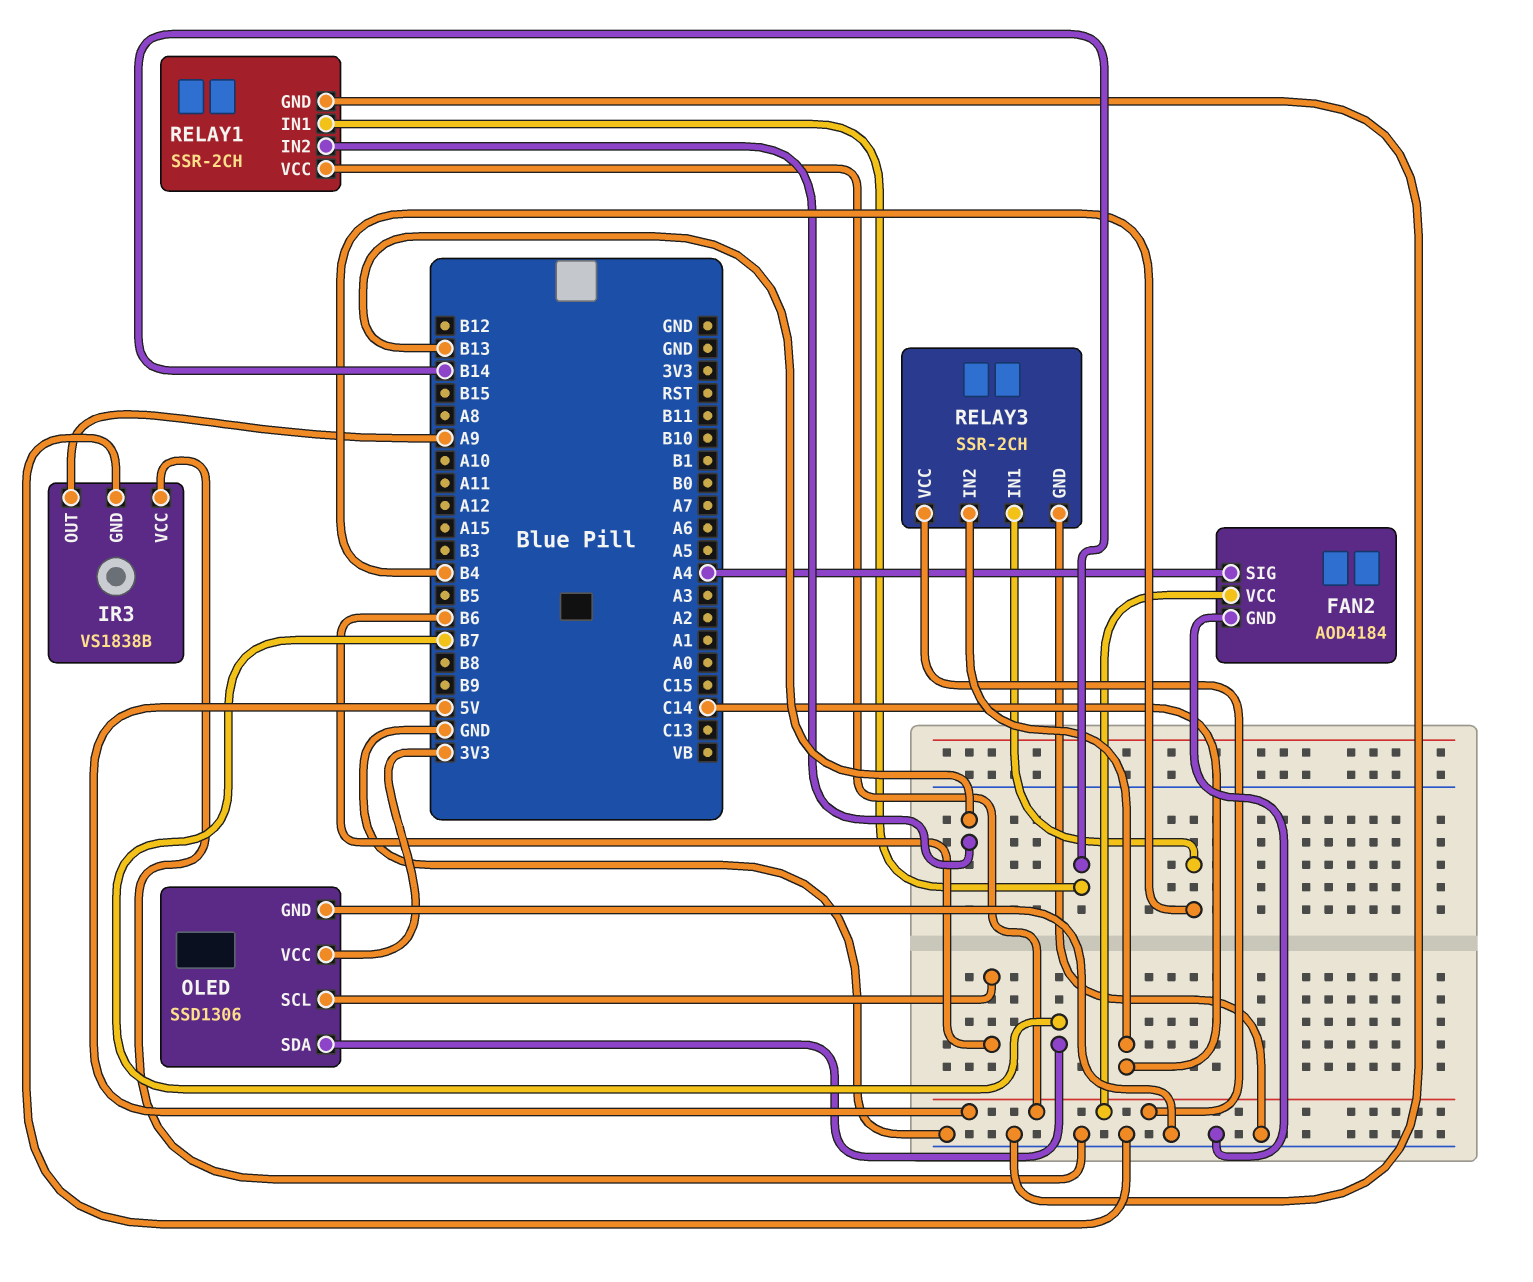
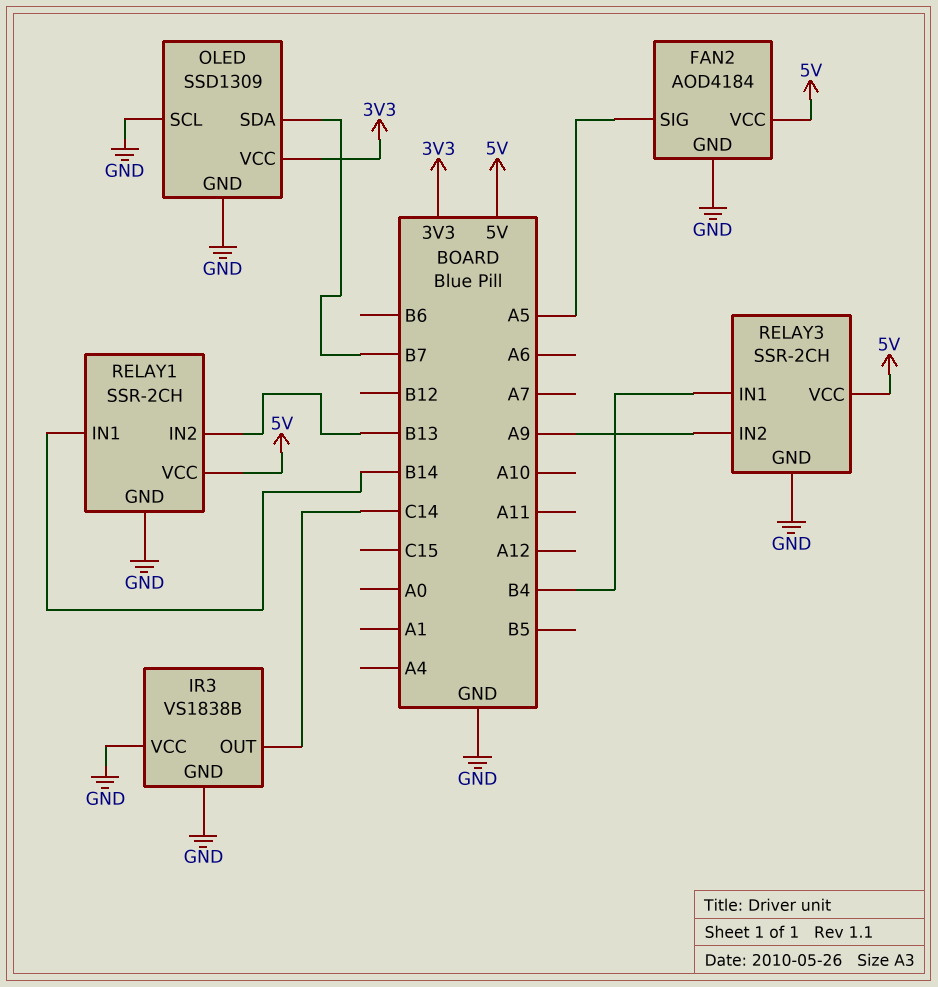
FAN2 pin SIG: A4 -> A5
IR3 pin OUT: A9 -> C14
OLED: SSD1306 -> SSD1309
OLED pin SCL: B6 -> GND
RELAY3 pin IN2: C14 -> A9

